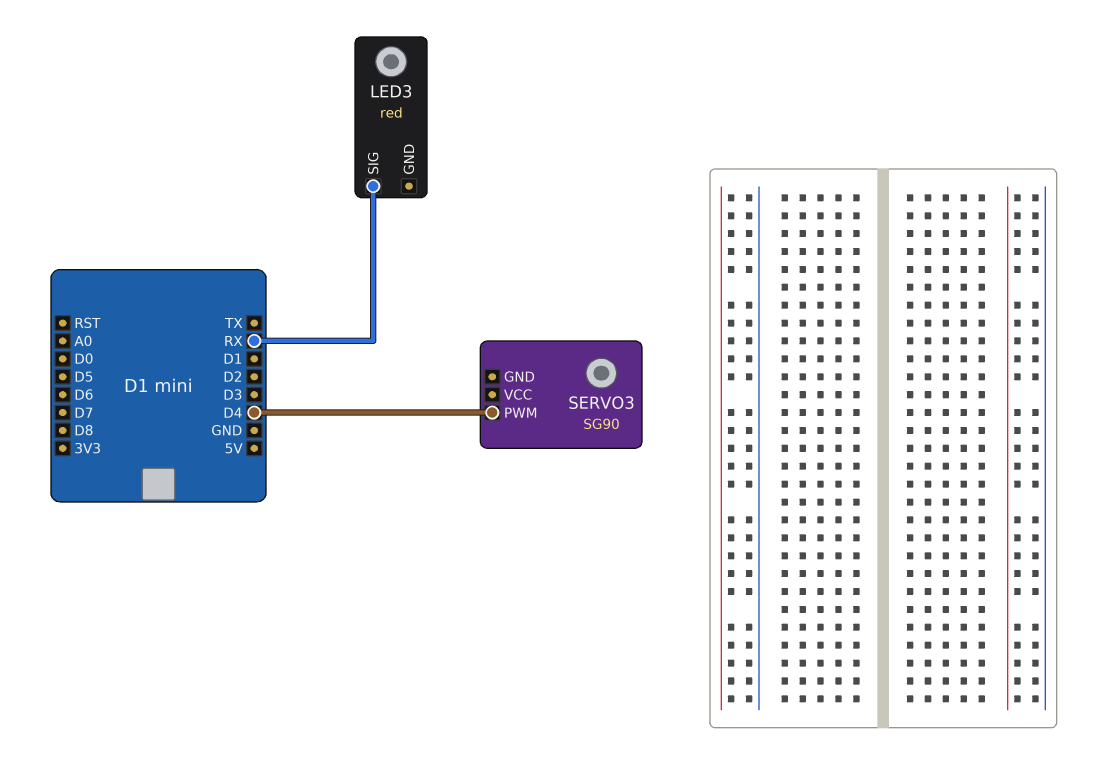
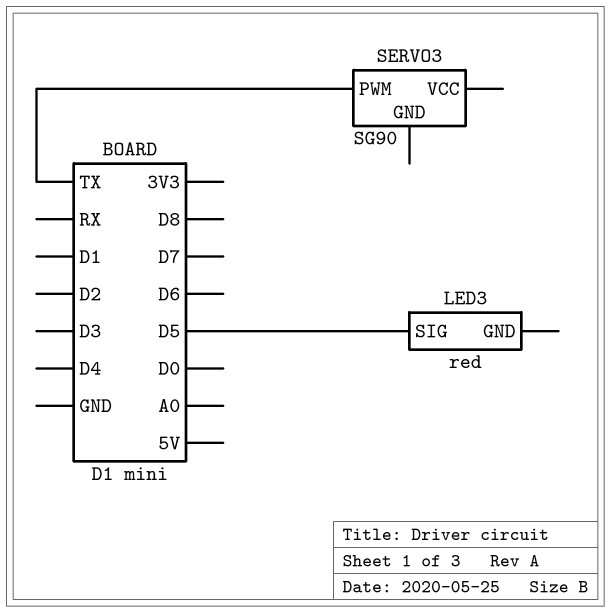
LED3 pin SIG: RX -> D5
SERVO3 pin PWM: D4 -> TX

